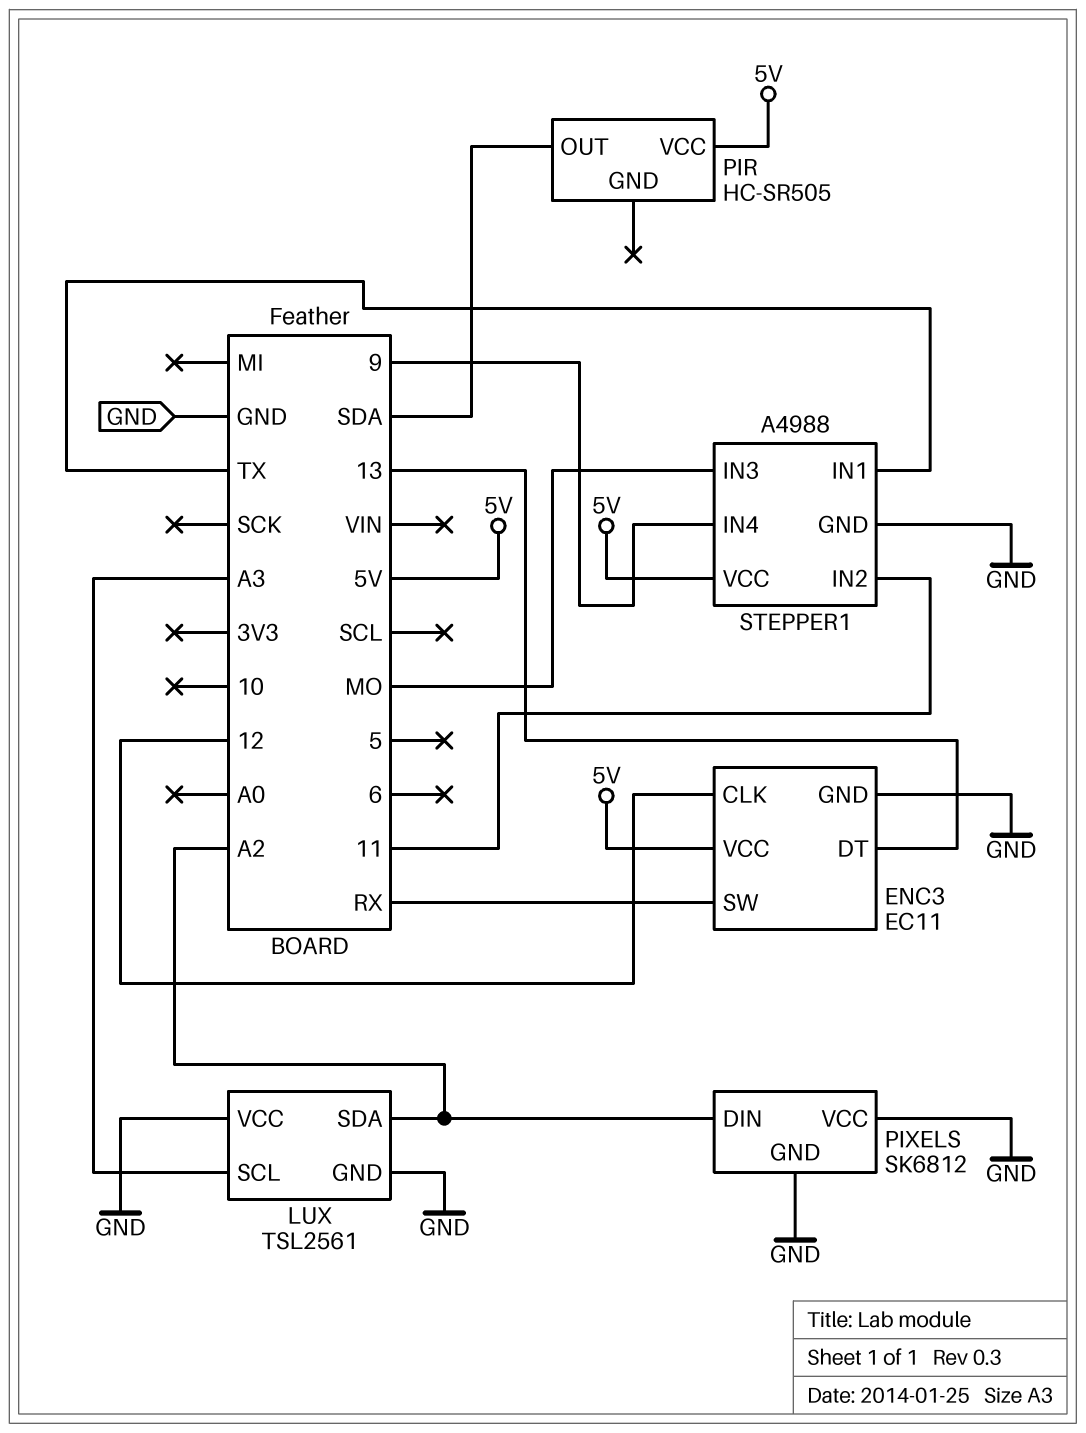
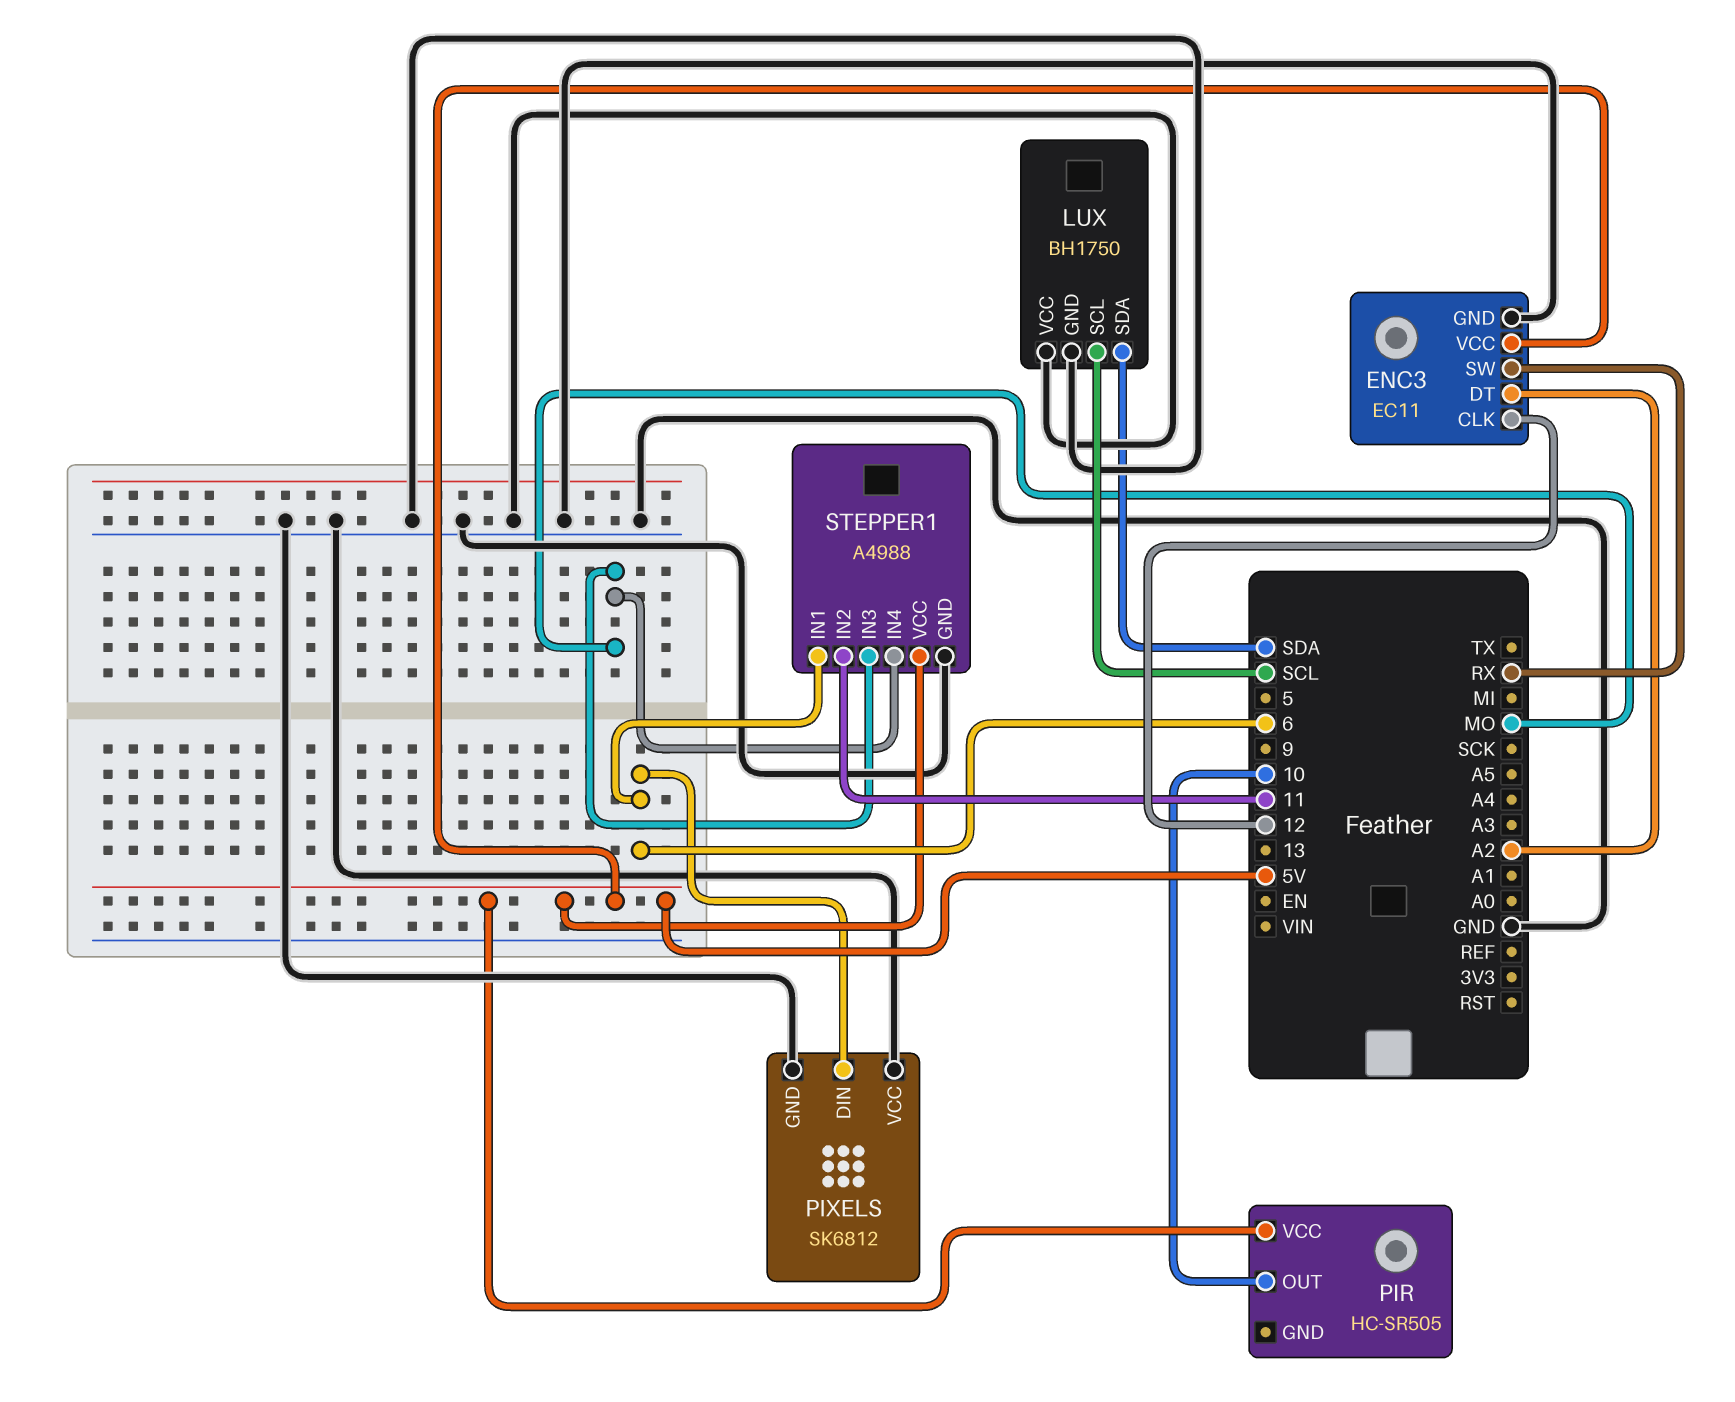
ENC3 pin DT: 13 -> A2
LUX: TSL2561 -> BH1750
LUX pin SCL: A3 -> SCL
LUX pin SDA: A2 -> SDA
PIR pin OUT: SDA -> 10
PIXELS pin DIN: A2 -> 6
STEPPER1 pin IN1: TX -> 6
STEPPER1 pin IN4: 9 -> MO

